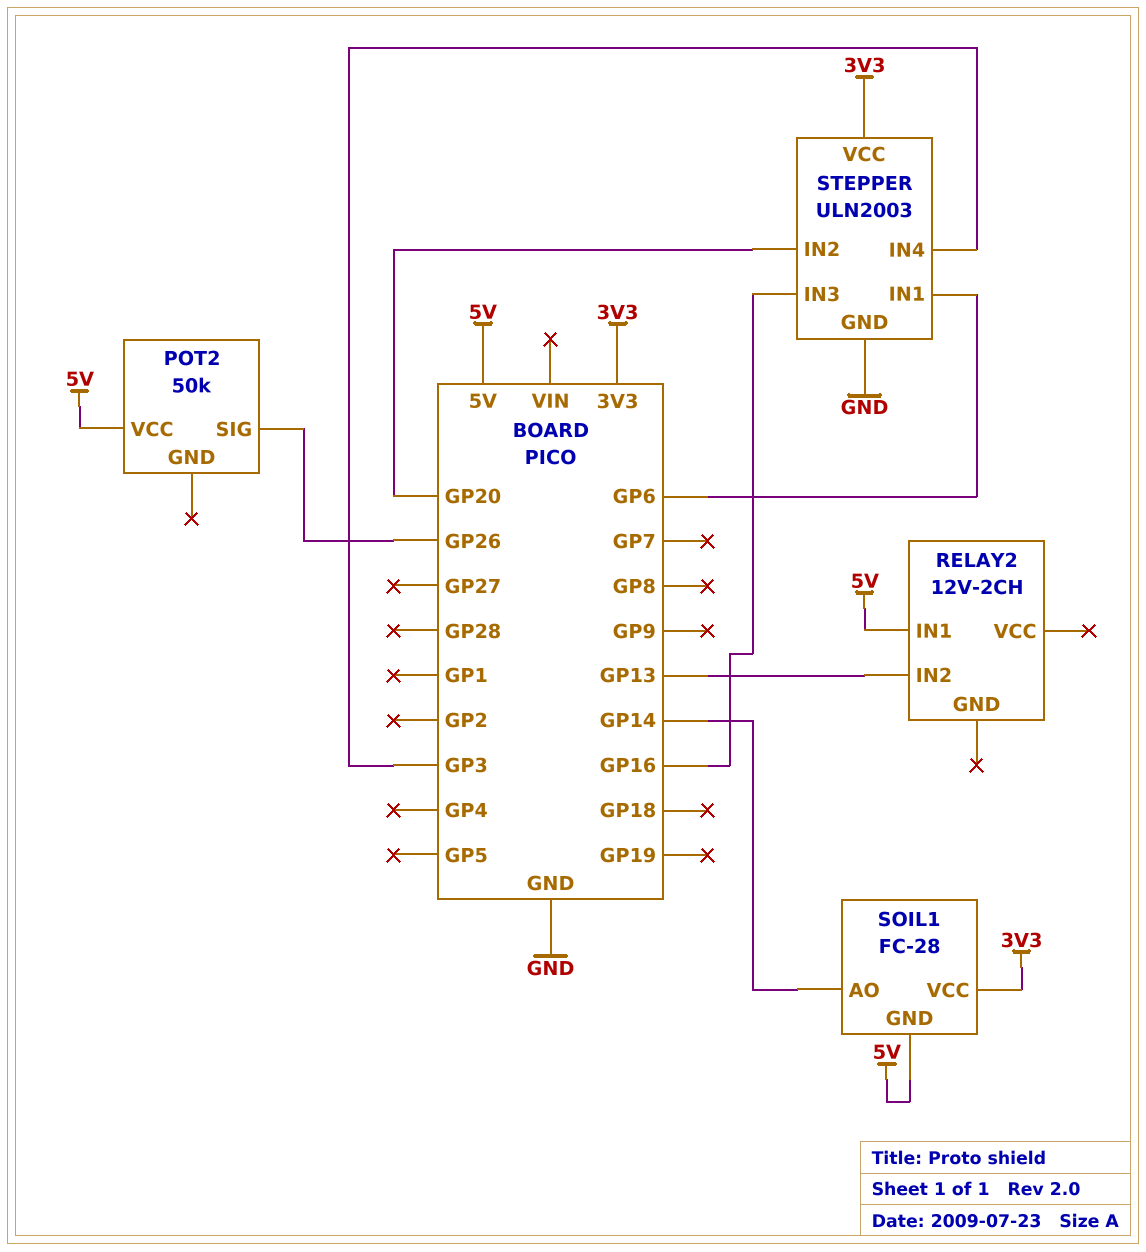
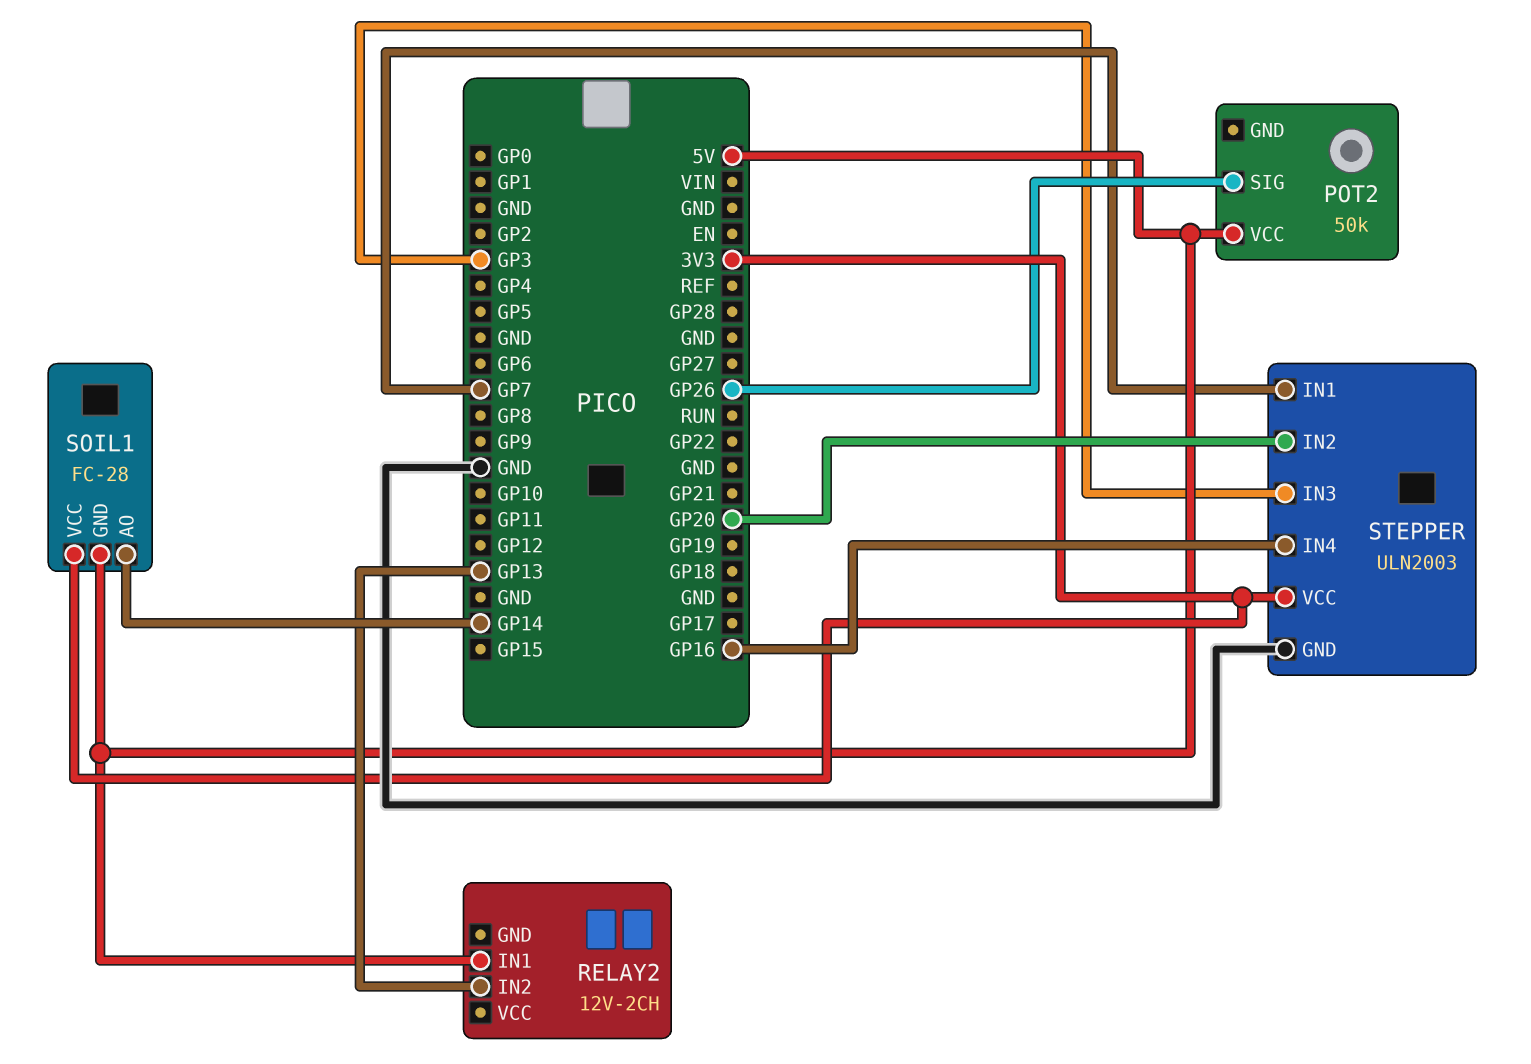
STEPPER pin IN1: GP6 -> GP7
STEPPER pin IN3: GP16 -> GP3
STEPPER pin IN4: GP3 -> GP16

